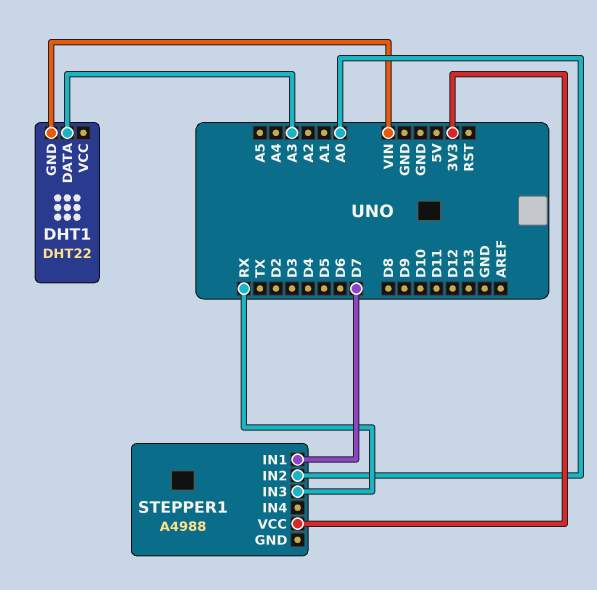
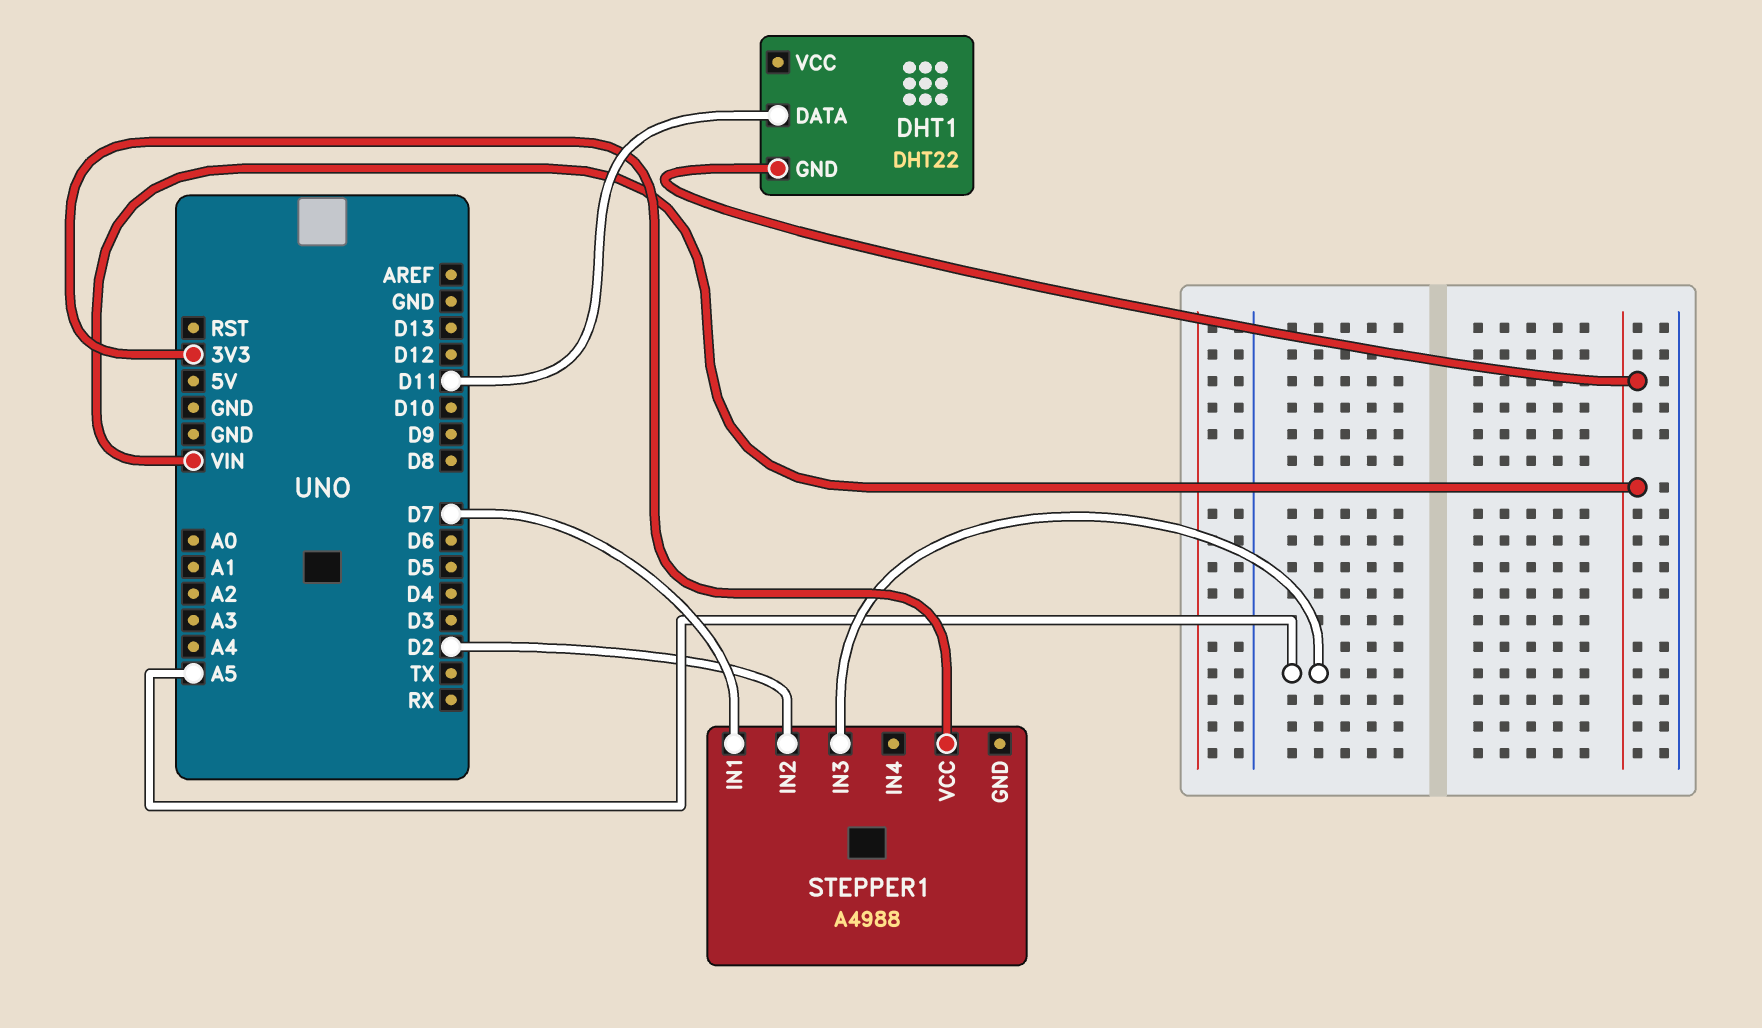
DHT1 pin DATA: A3 -> D11
STEPPER1 pin IN2: A0 -> D2
STEPPER1 pin IN3: RX -> A5

